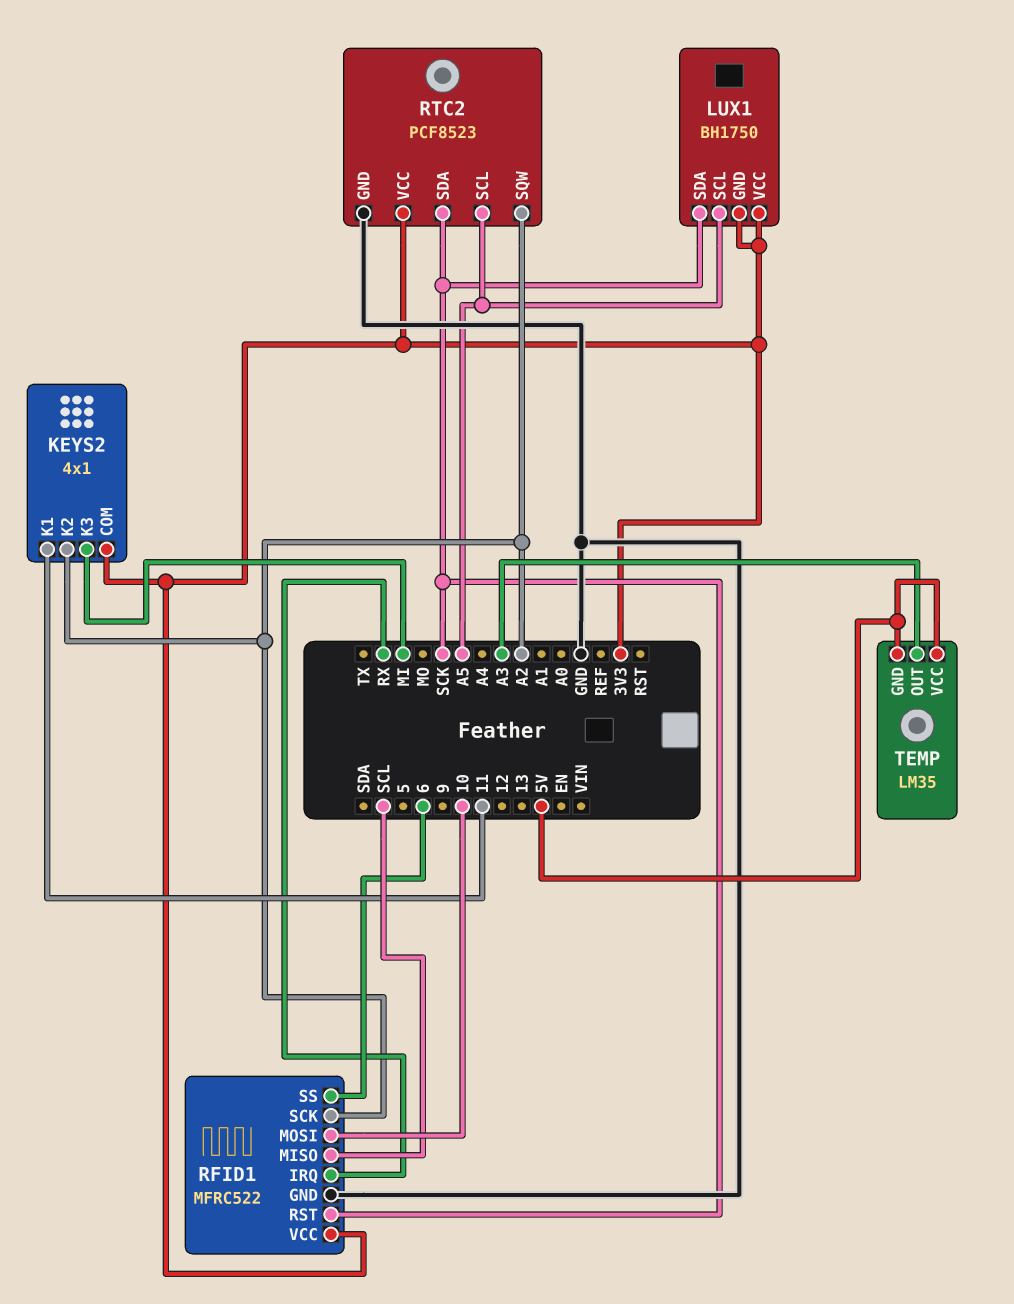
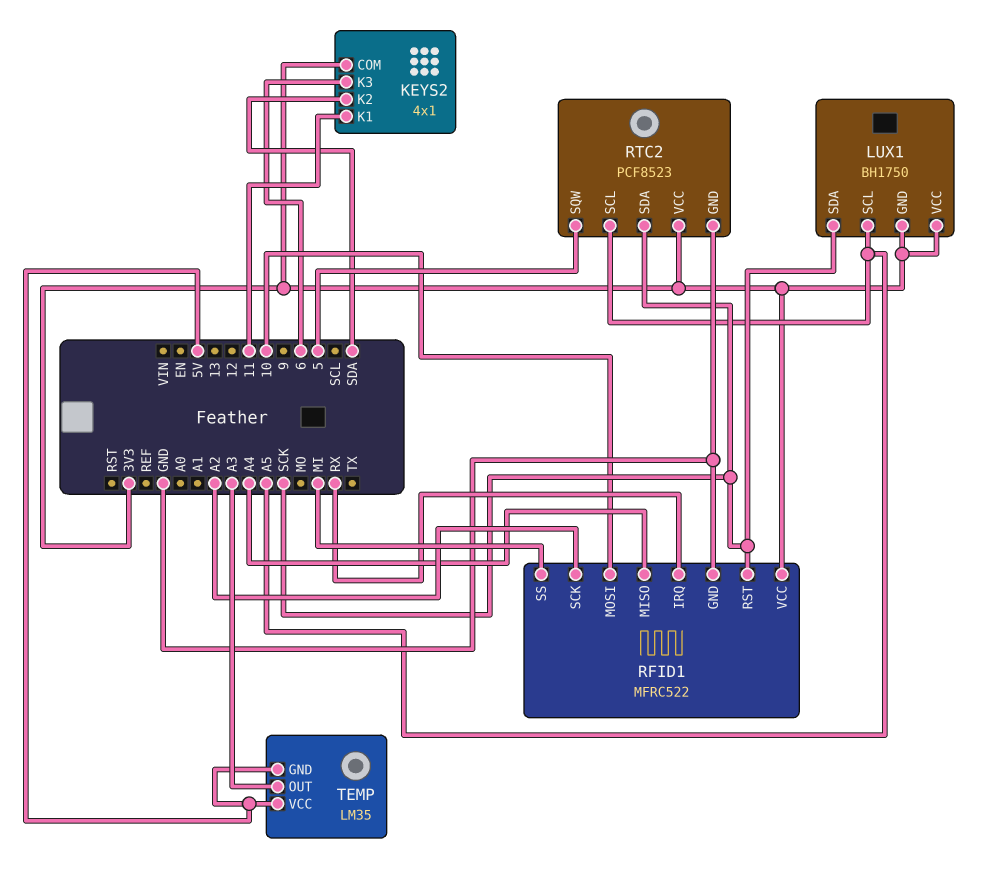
KEYS2 pin K2: A2 -> SDA
KEYS2 pin K3: MI -> 6
RFID1 pin MISO: SCL -> A4
RFID1 pin SS: 6 -> MI
RTC2 pin SQW: A2 -> 5

